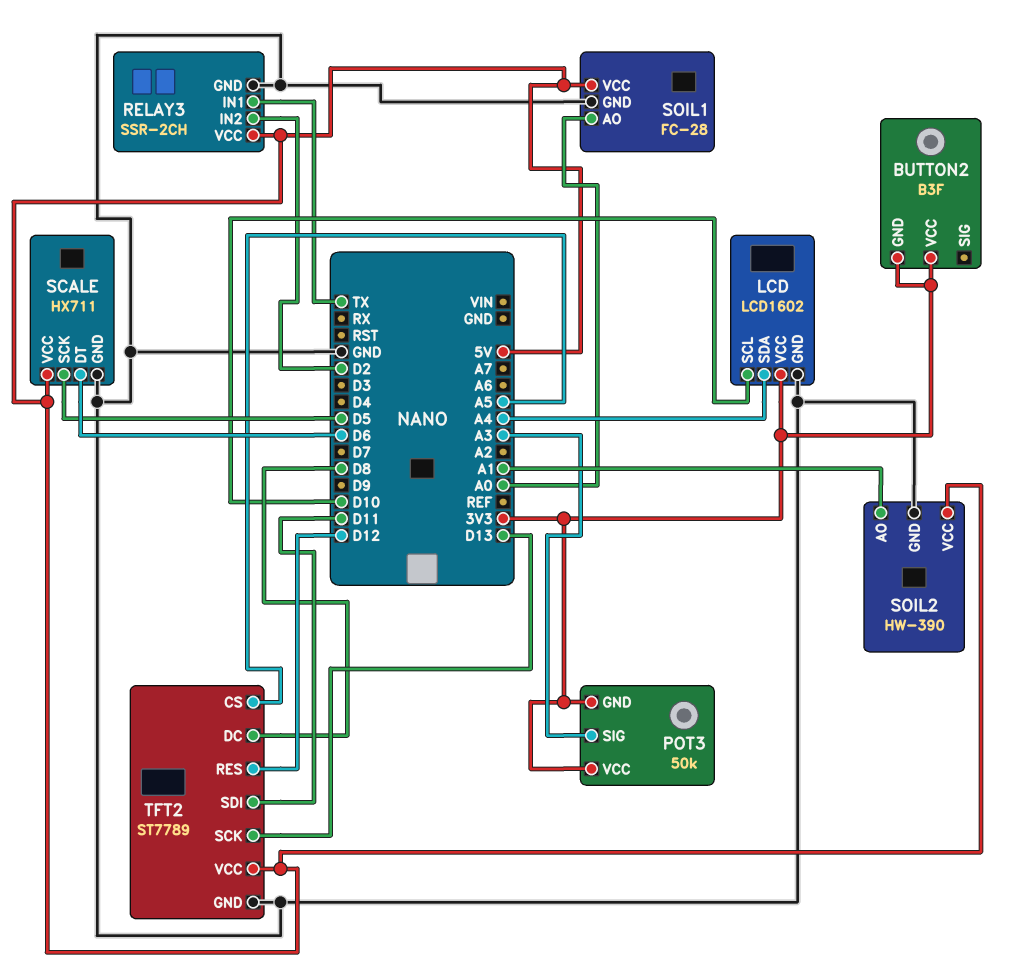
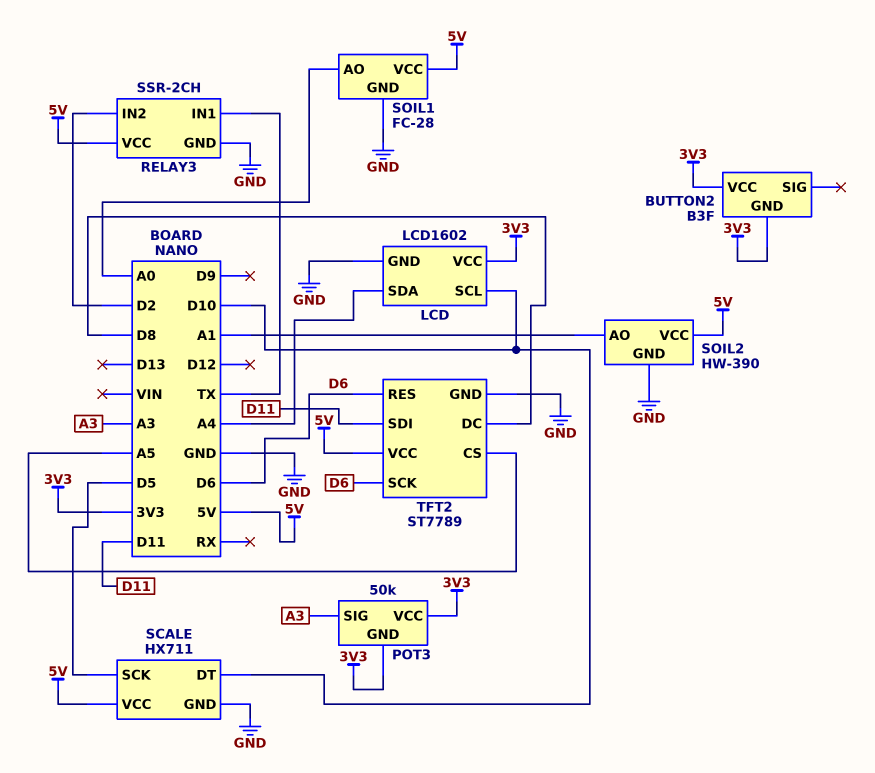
SCALE pin DT: D6 -> D10
TFT2 pin RES: D12 -> D6
TFT2 pin SCK: D13 -> D6

